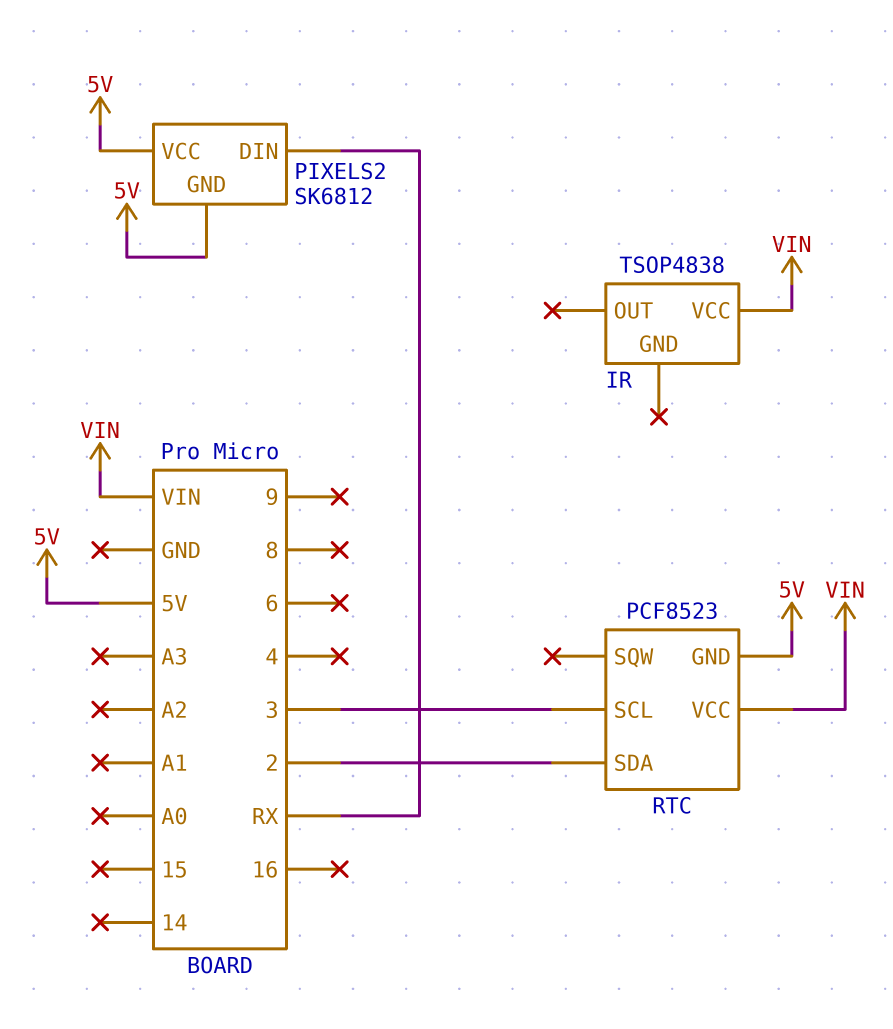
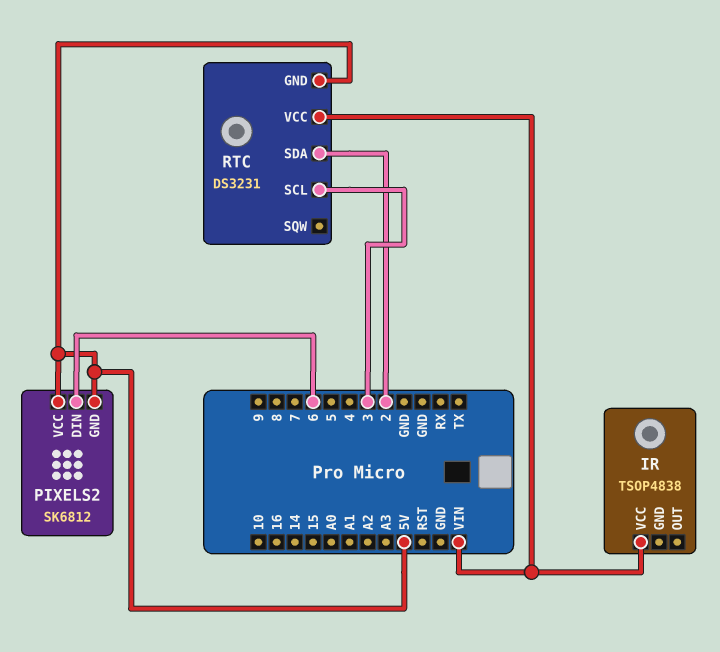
PIXELS2 pin DIN: RX -> 6
RTC: PCF8523 -> DS3231

